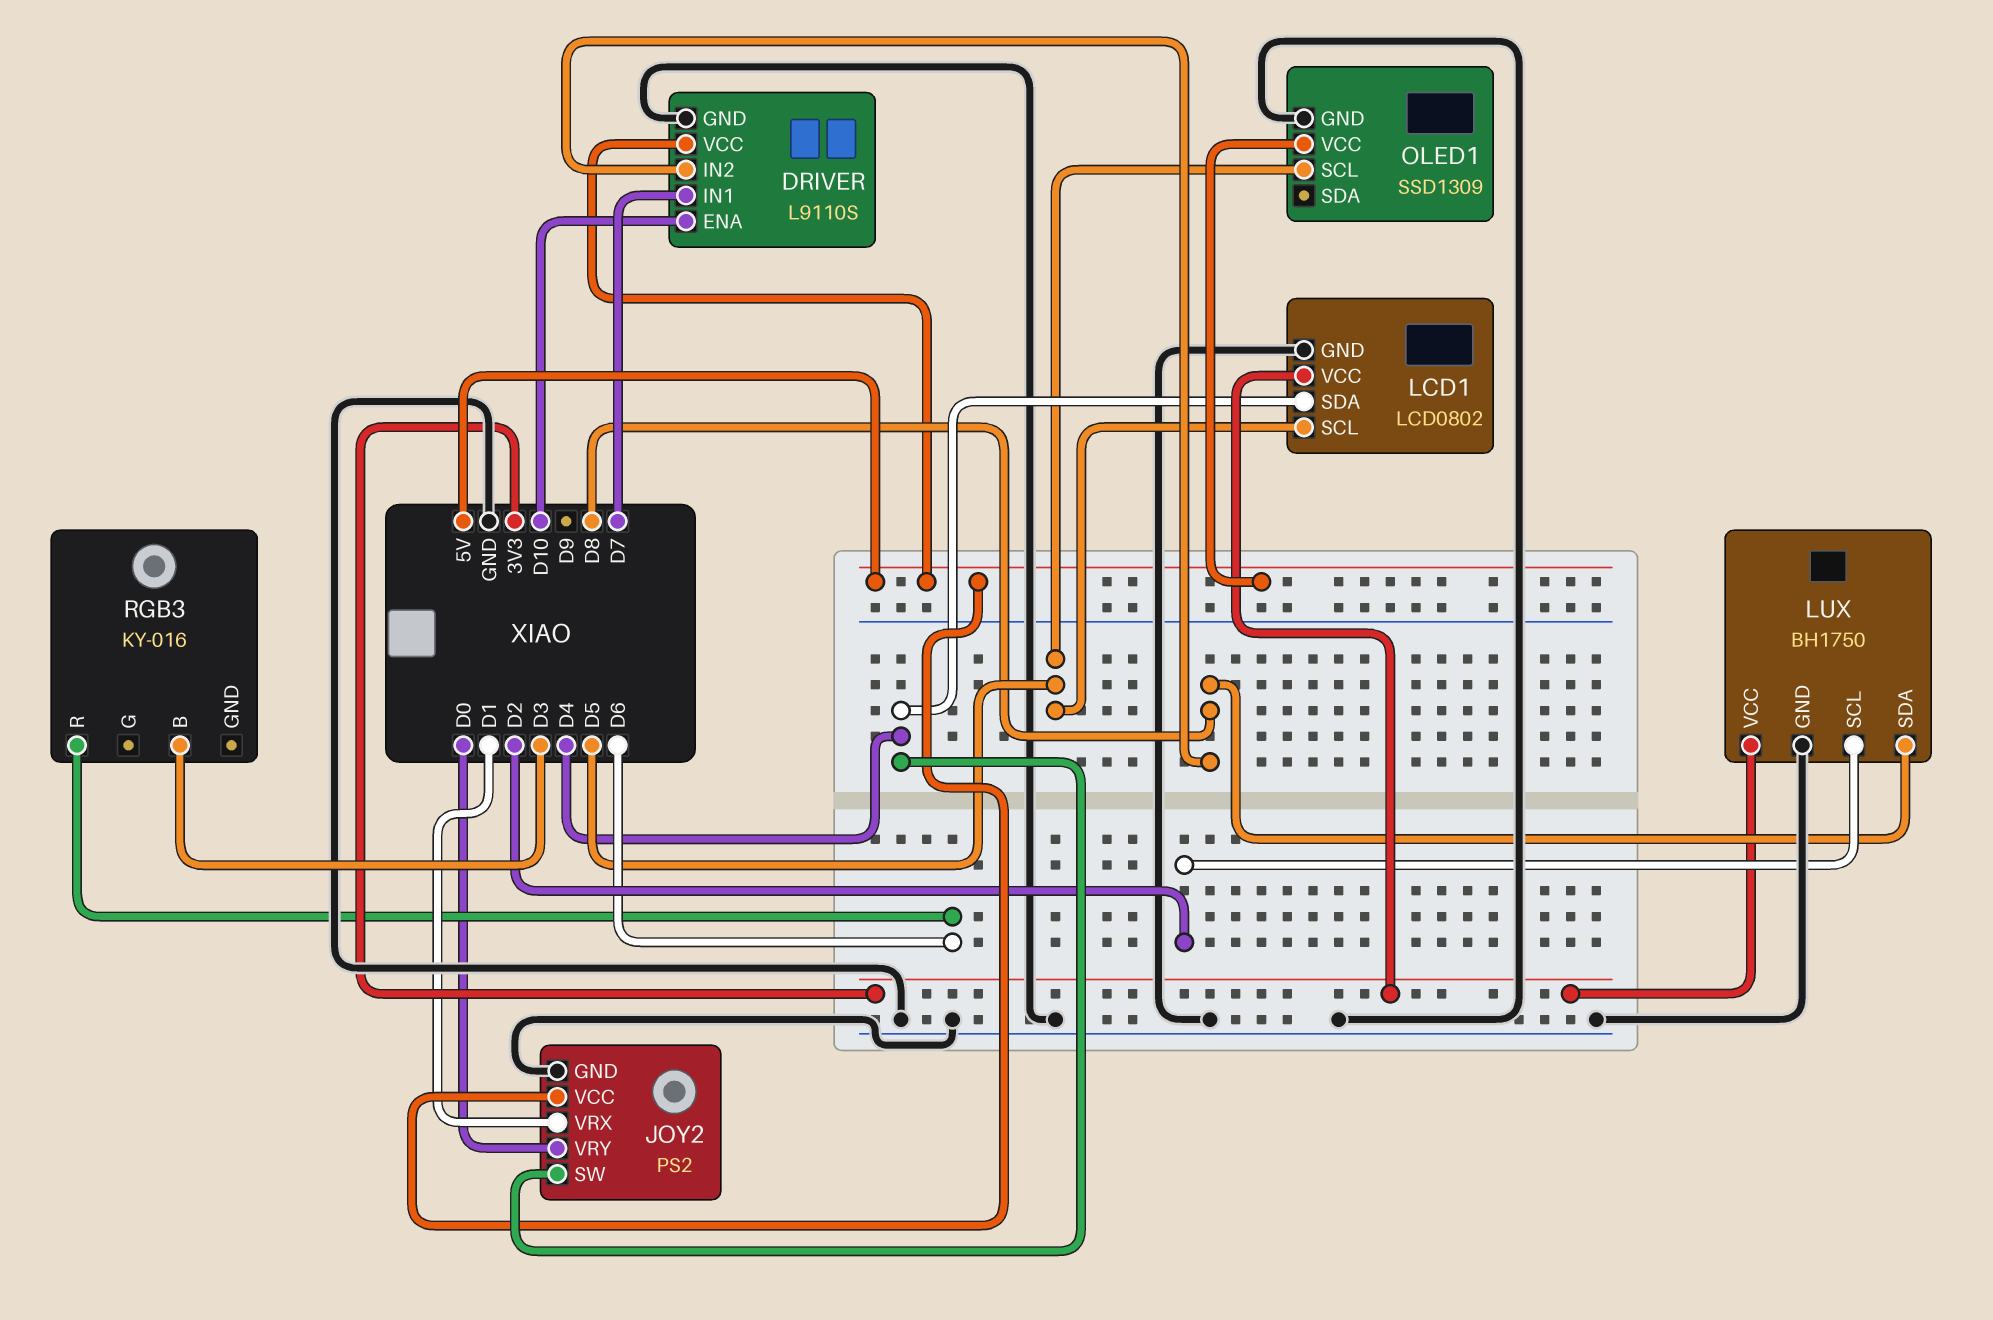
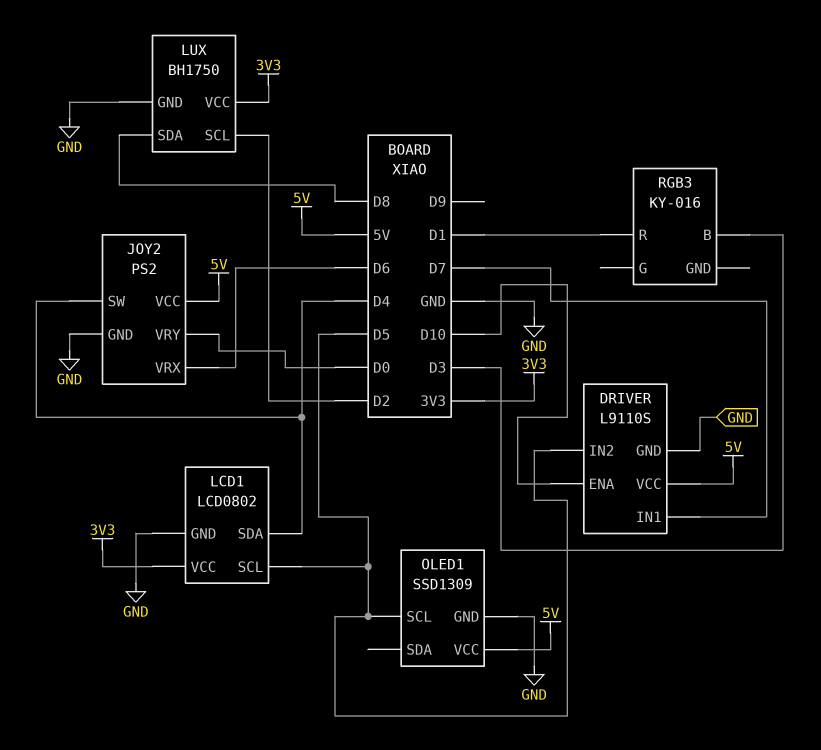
DRIVER pin IN2: D8 -> D5
JOY2 pin VRX: D1 -> D6
RGB3 pin R: D6 -> D1

